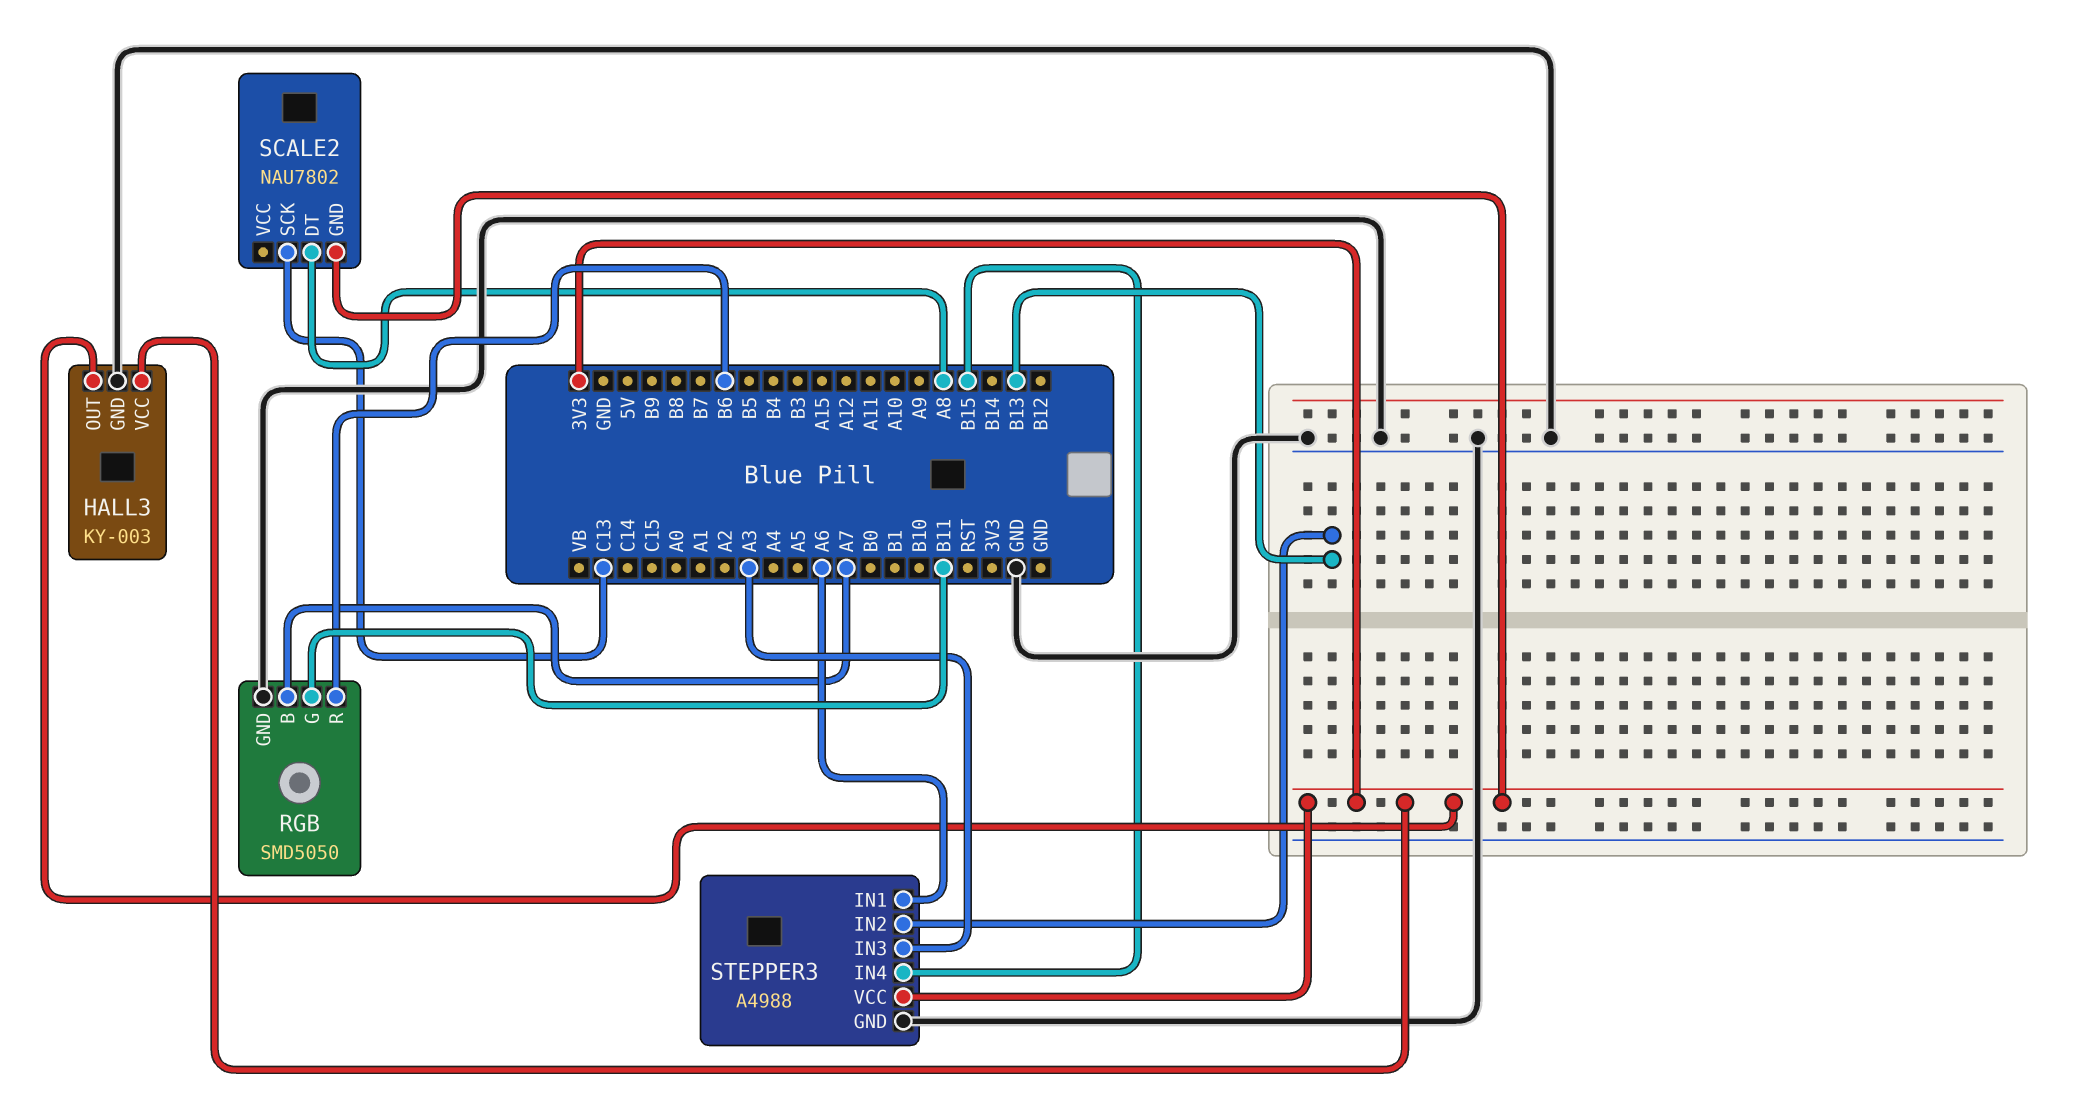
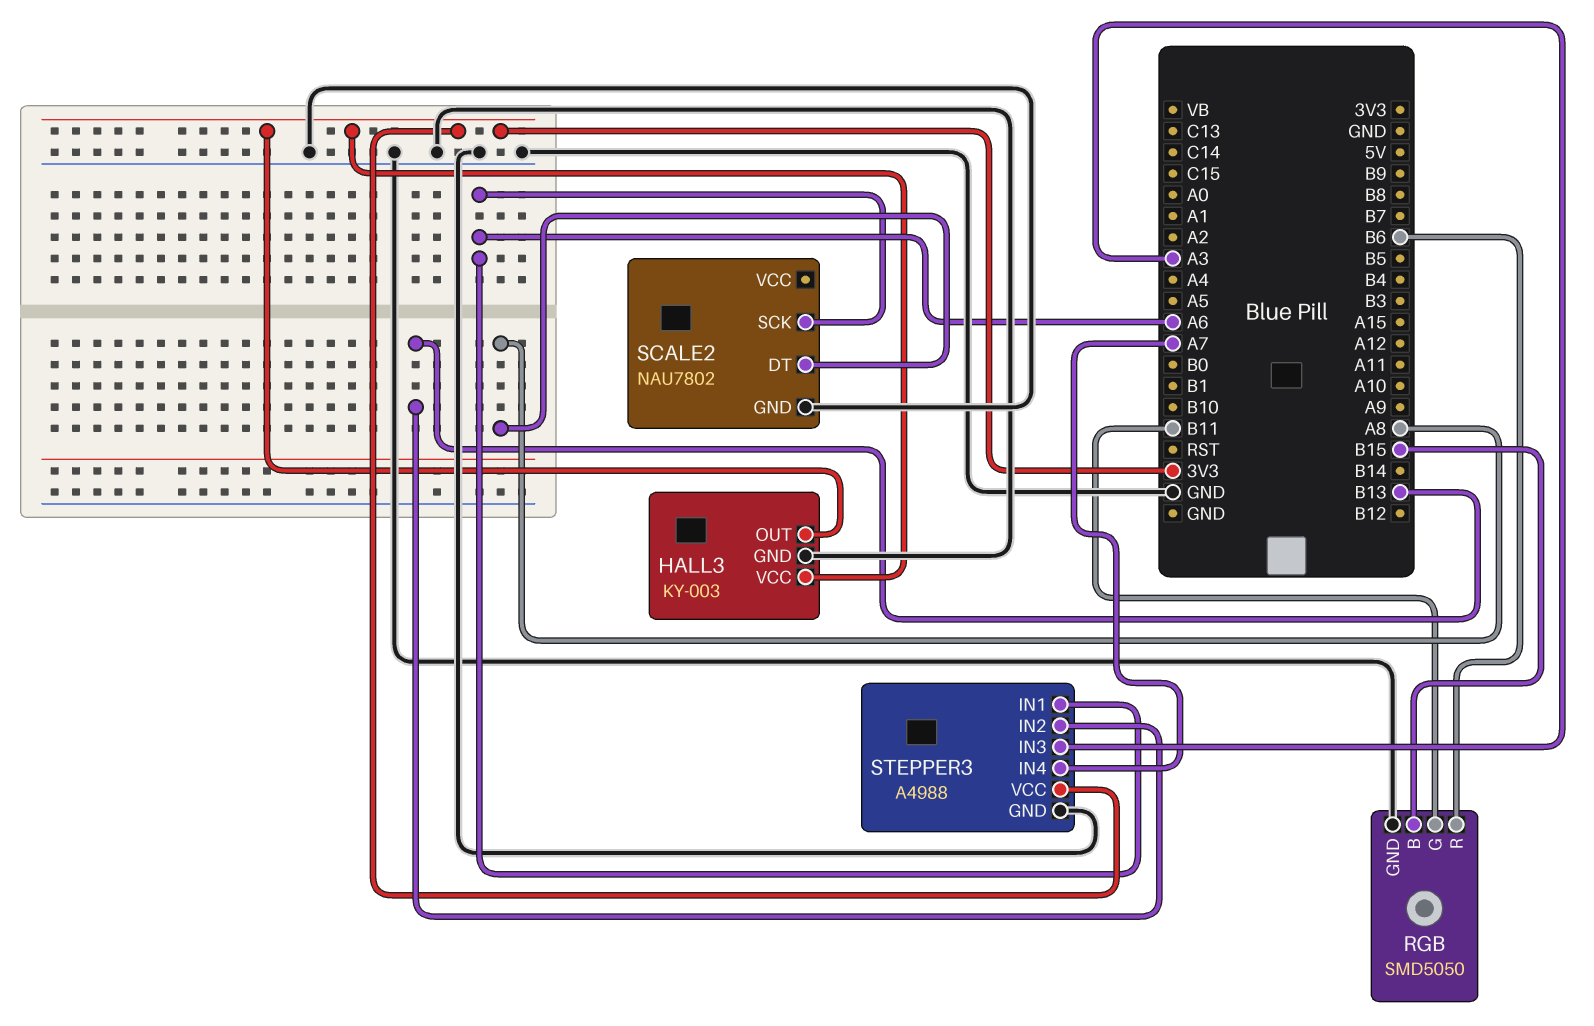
RGB pin B: A7 -> B15
SCALE2 pin GND: 3V3 -> GND
SCALE2 pin SCK: C13 -> A6
STEPPER3 pin IN4: B15 -> A7

